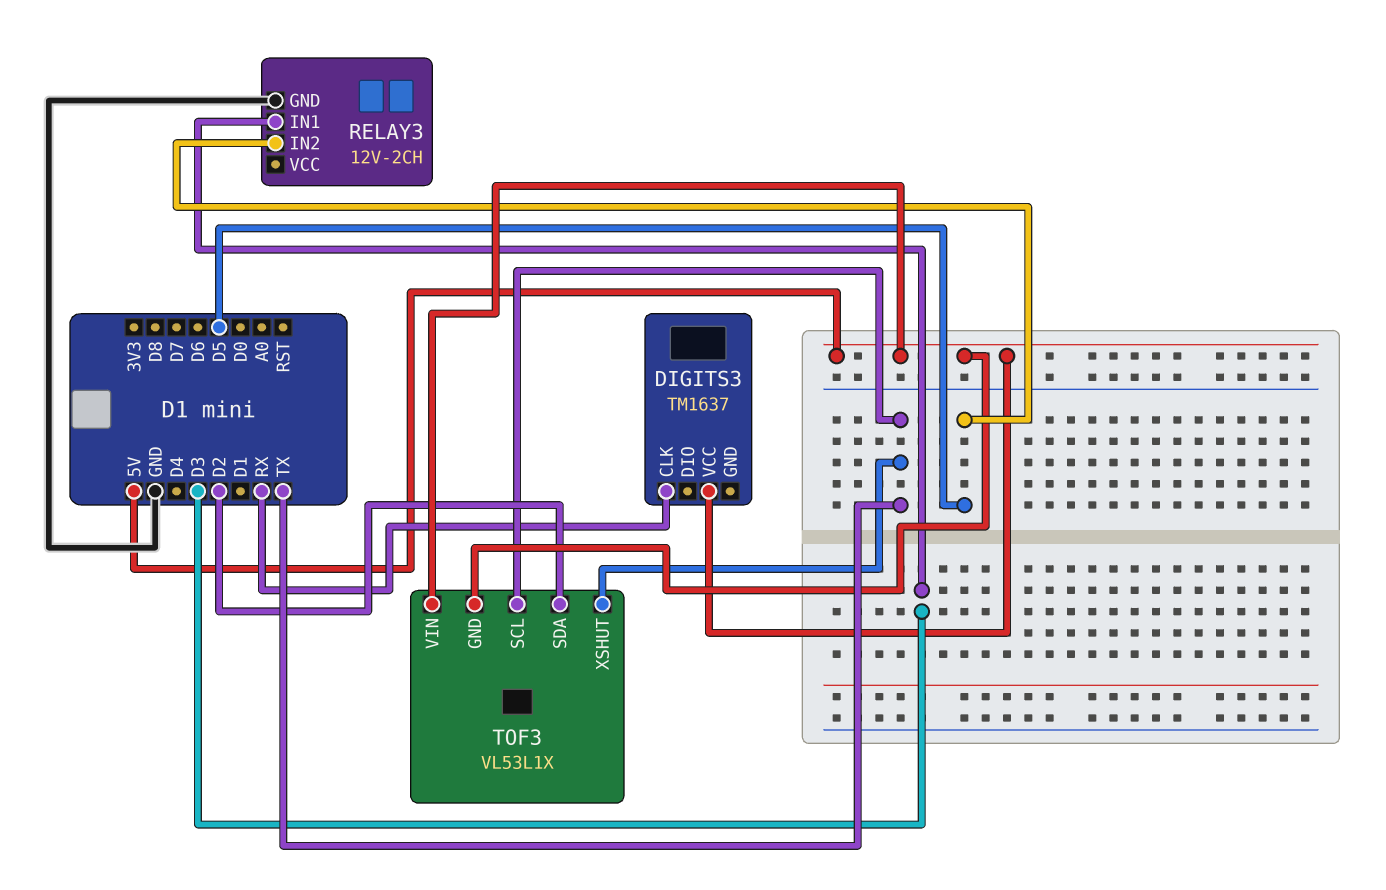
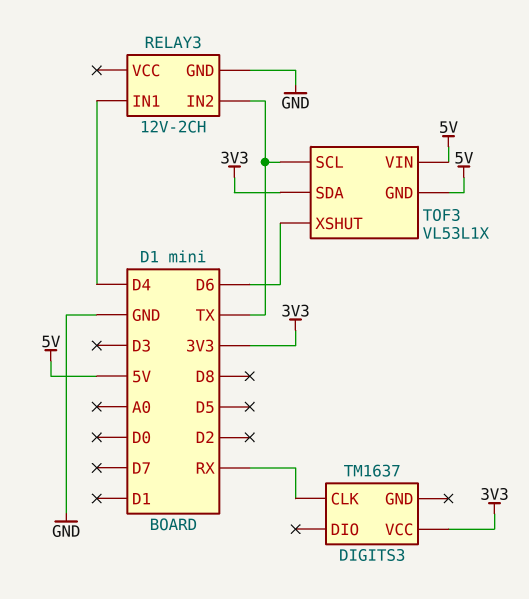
DIGITS3 pin VCC: 5V -> 3V3
RELAY3 pin IN1: D3 -> D4
RELAY3 pin IN2: D5 -> TX
TOF3 pin SDA: D2 -> 3V3
TOF3 pin XSHUT: TX -> D6

